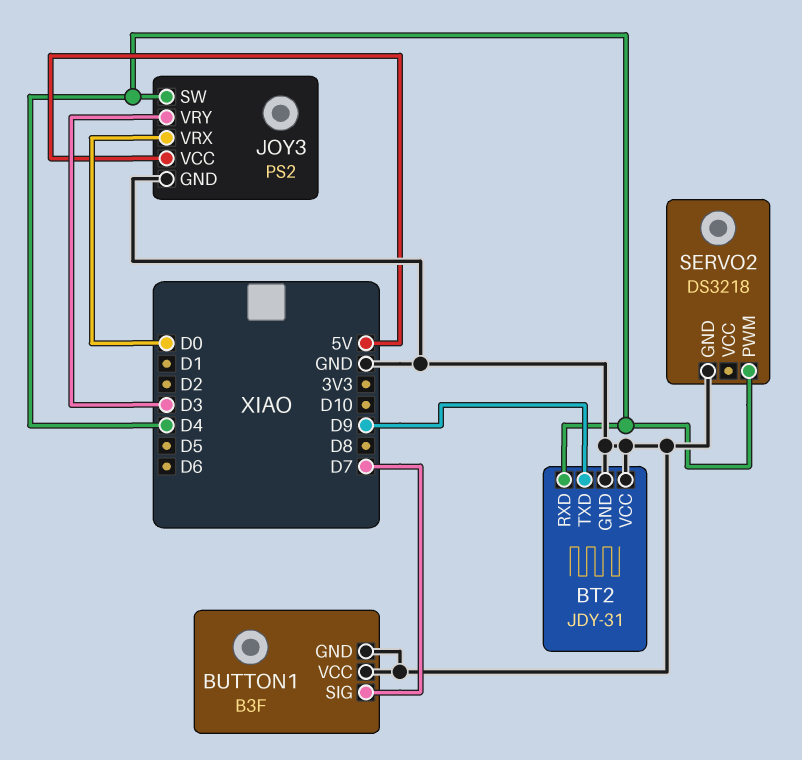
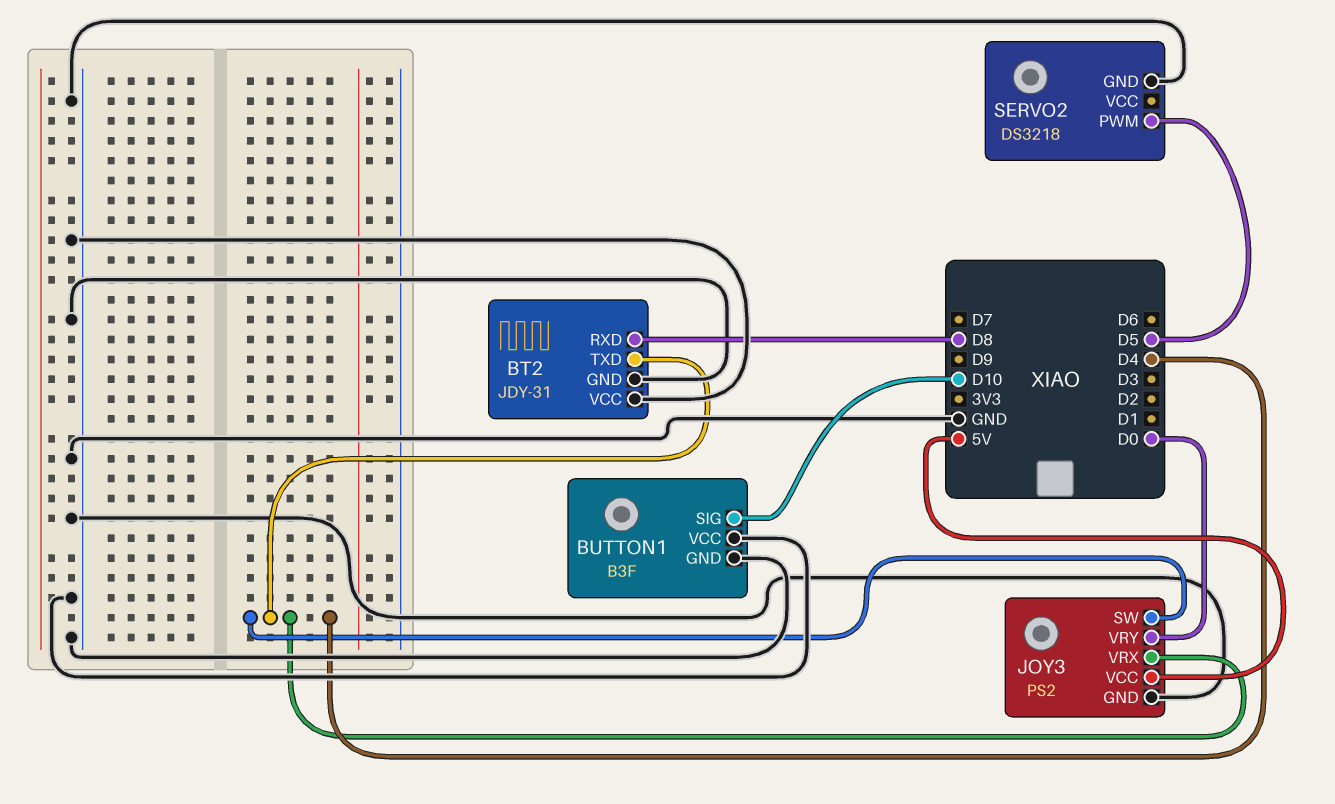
BT2 pin RXD: D4 -> D8
BT2 pin TXD: D9 -> D4
BUTTON1 pin SIG: D7 -> D10
JOY3 pin VRX: D0 -> D4
JOY3 pin VRY: D3 -> D0
SERVO2 pin PWM: D4 -> D5

